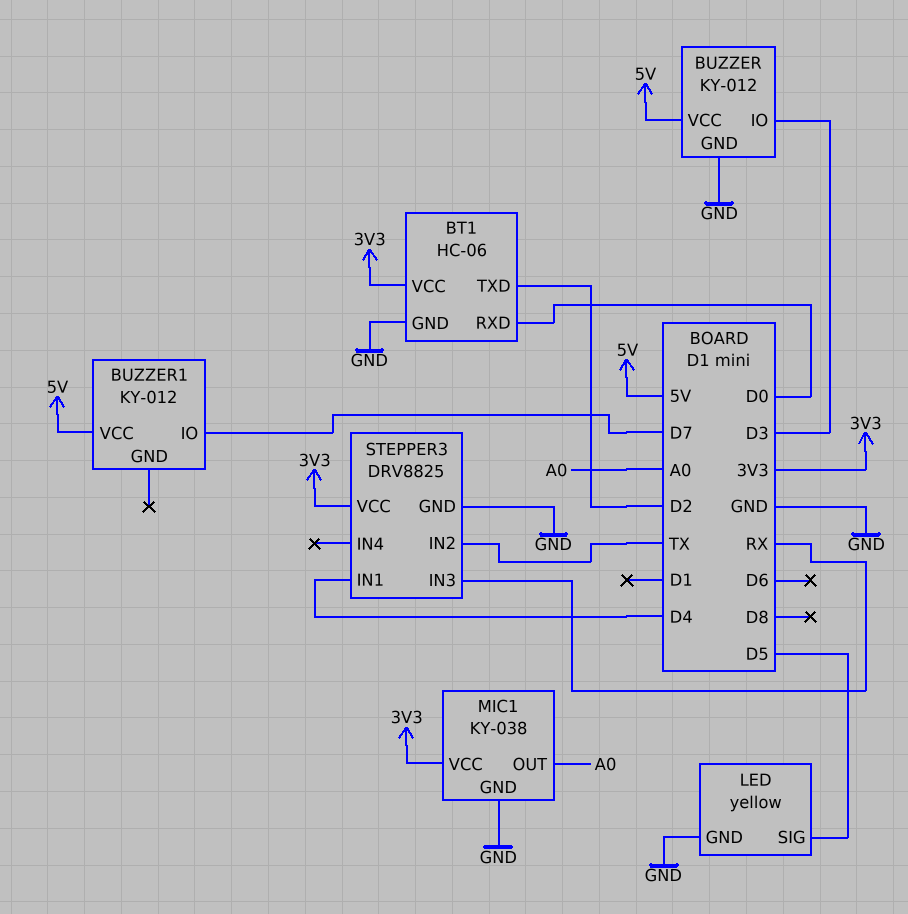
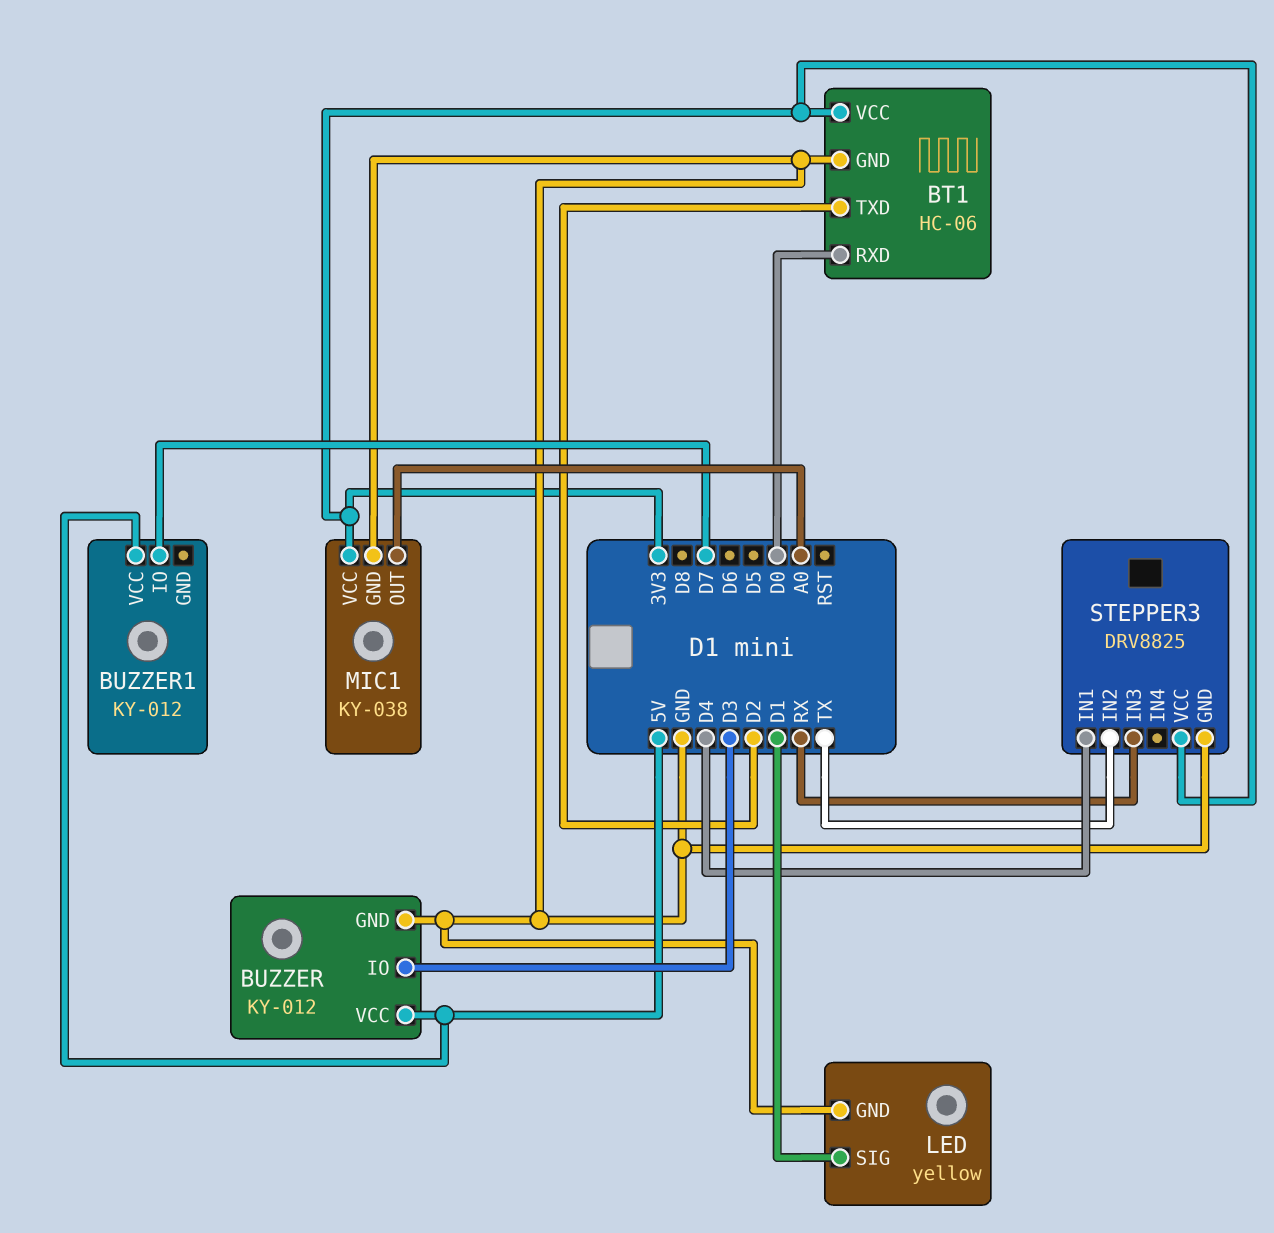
LED pin SIG: D5 -> D1

